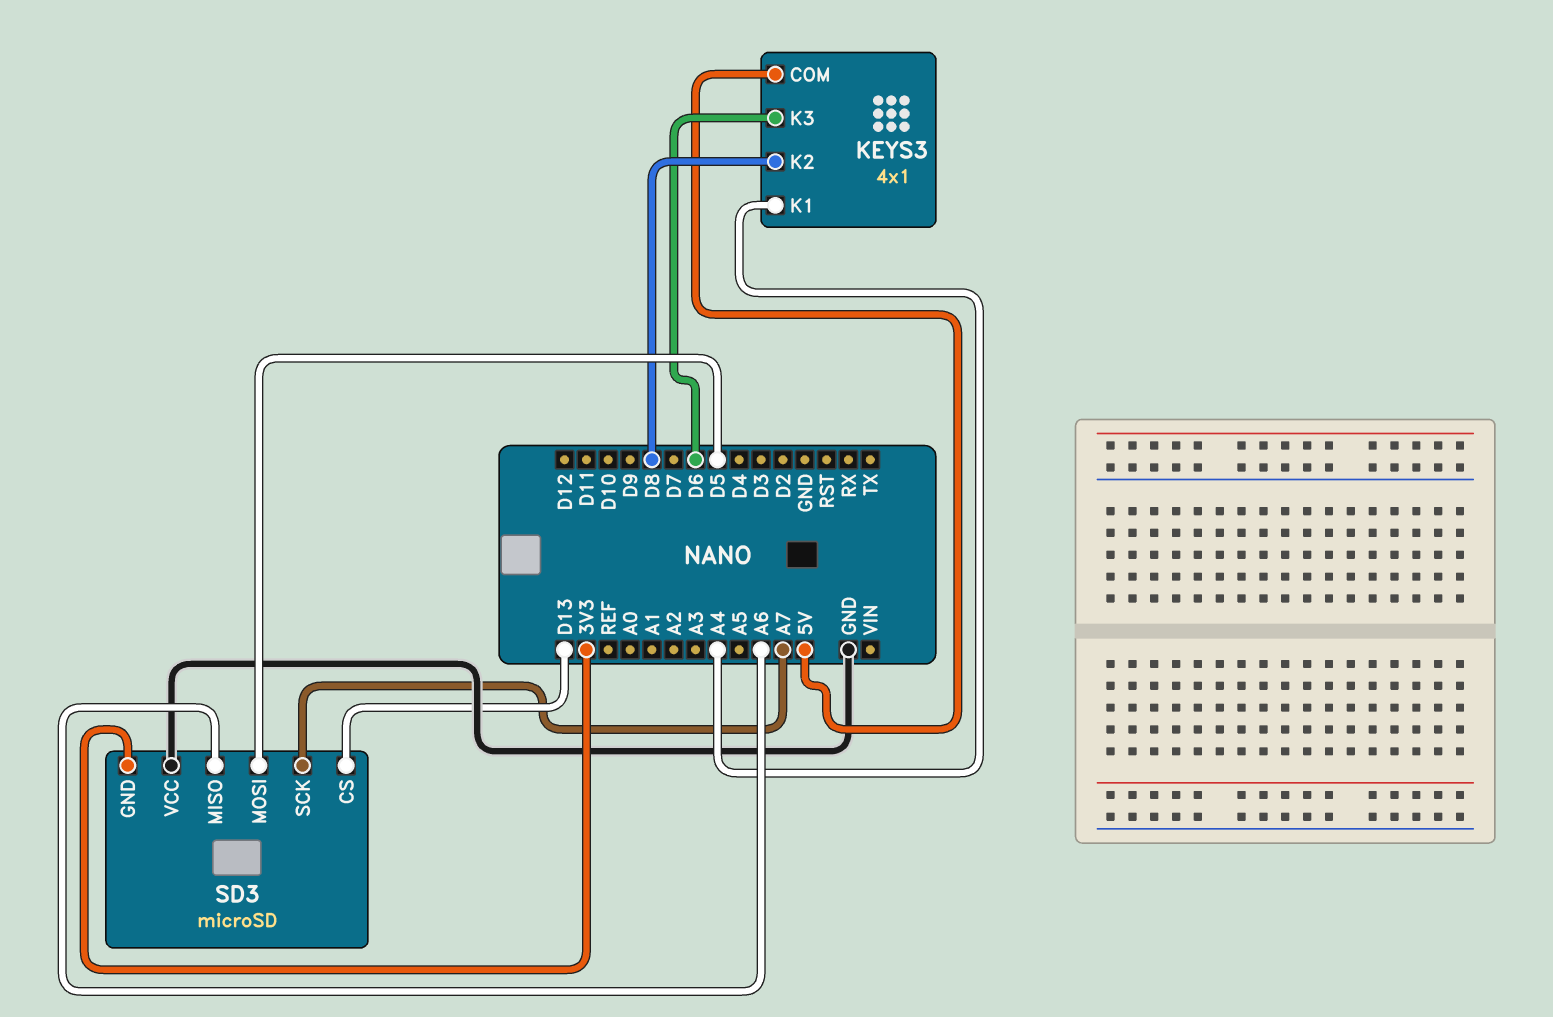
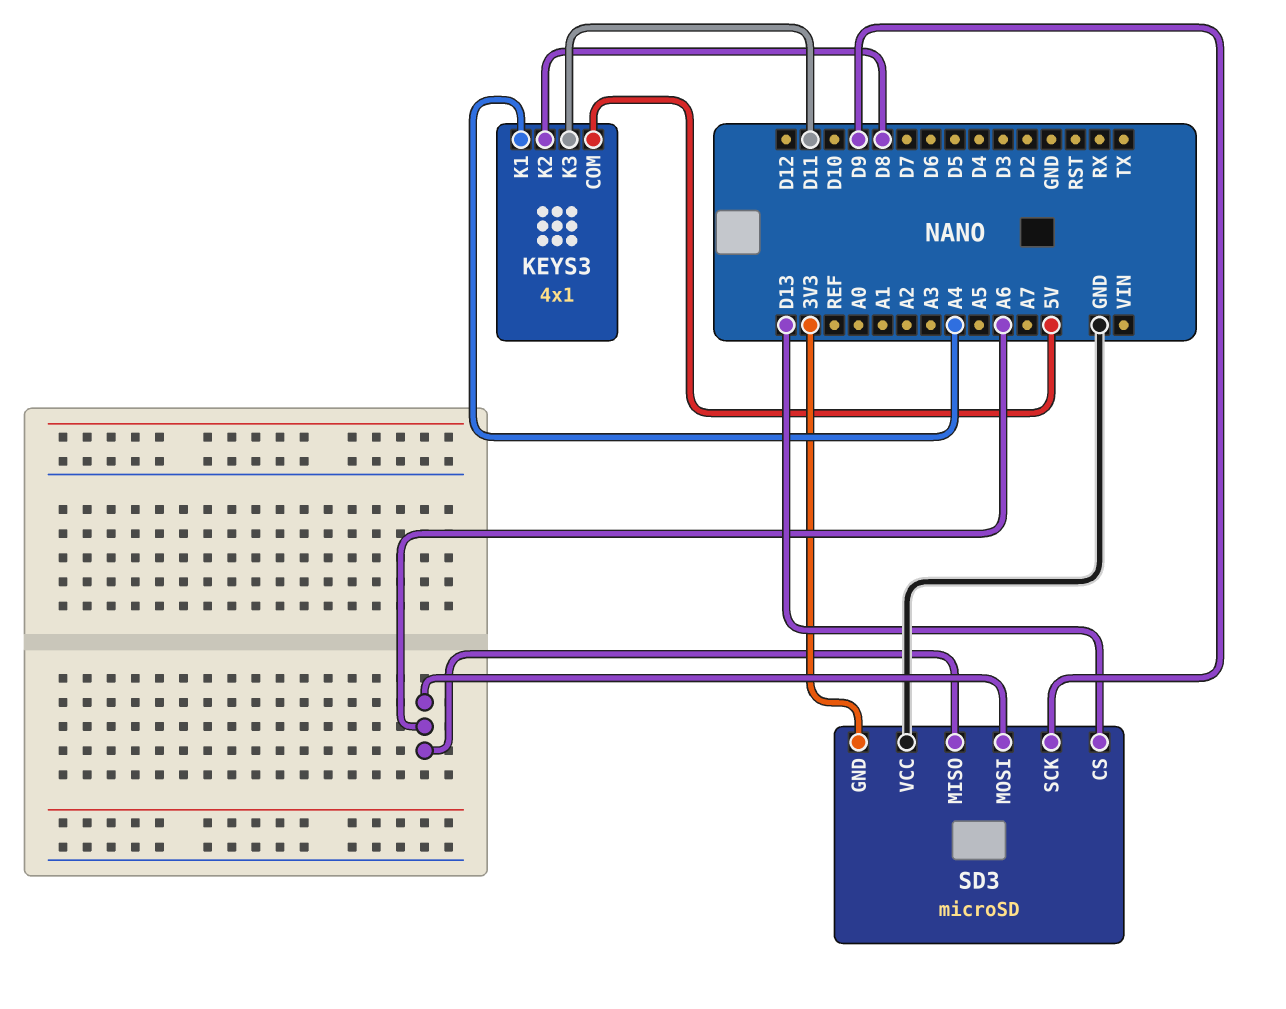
KEYS3 pin K3: D6 -> D11
SD3 pin MOSI: D5 -> A6
SD3 pin SCK: A7 -> D9

